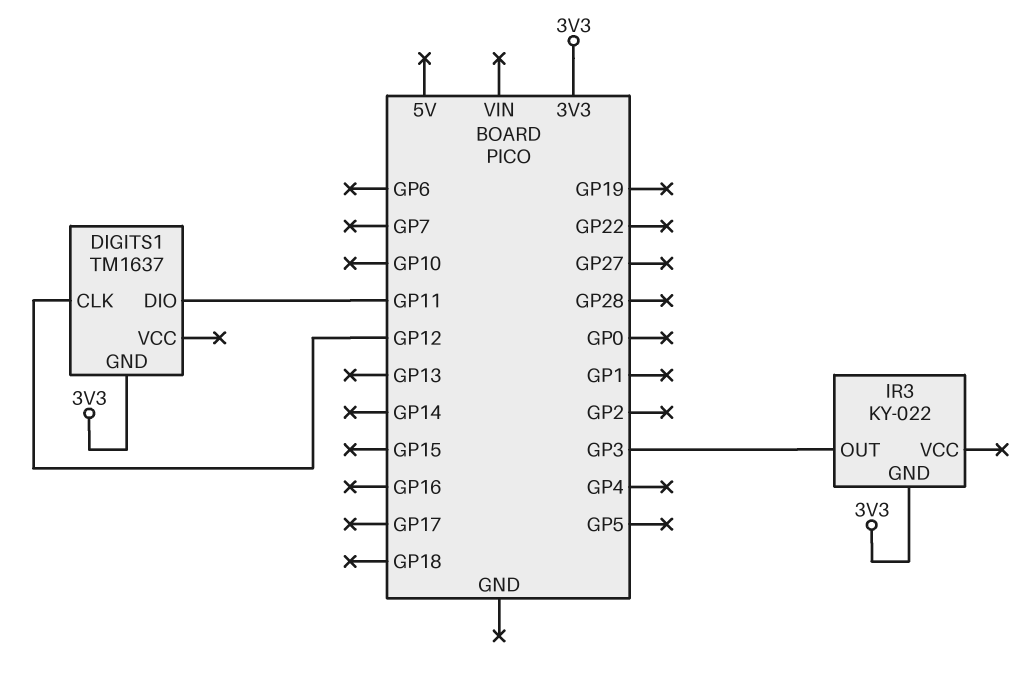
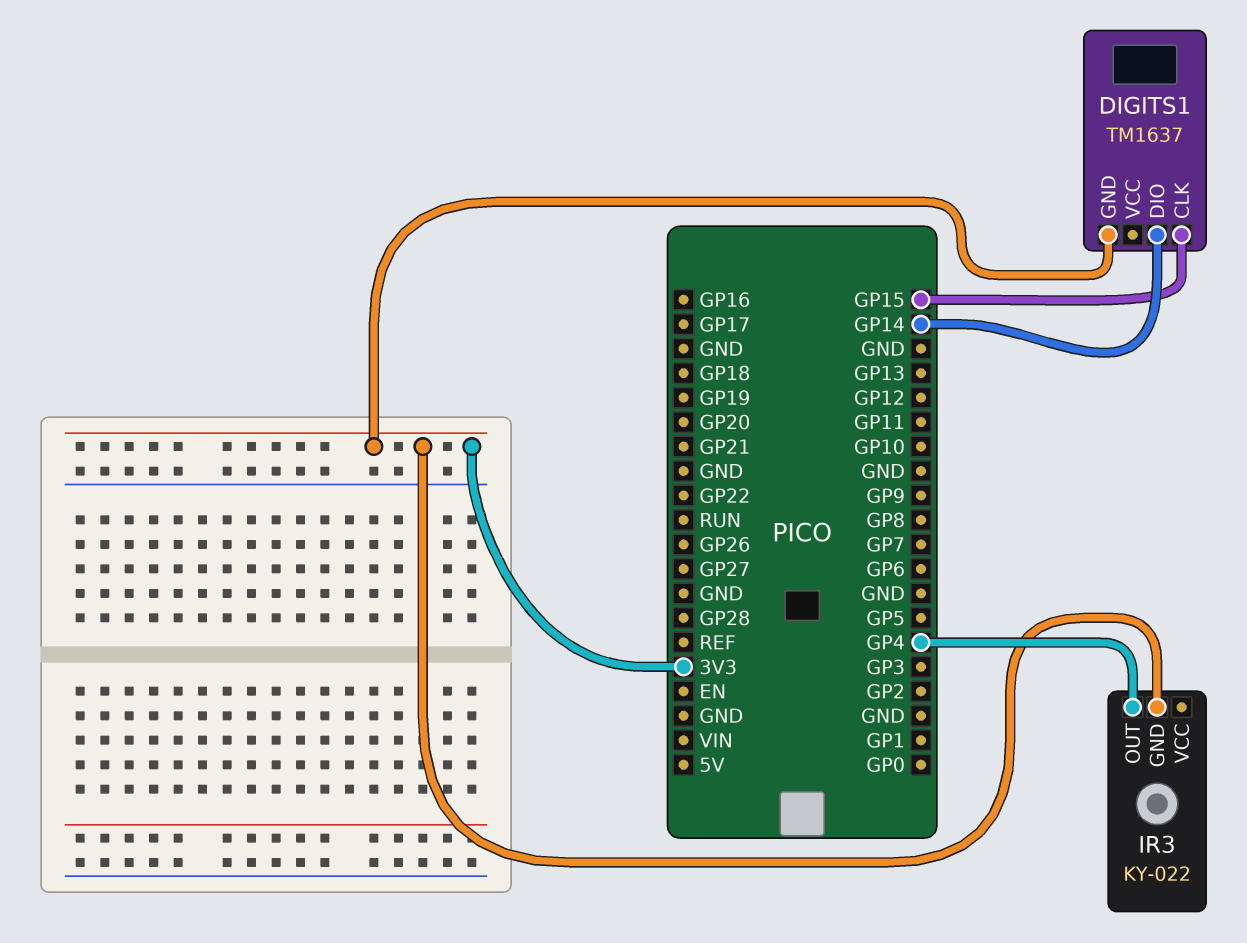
DIGITS1 pin CLK: GP12 -> GP15
DIGITS1 pin DIO: GP11 -> GP14
IR3 pin OUT: GP3 -> GP4

